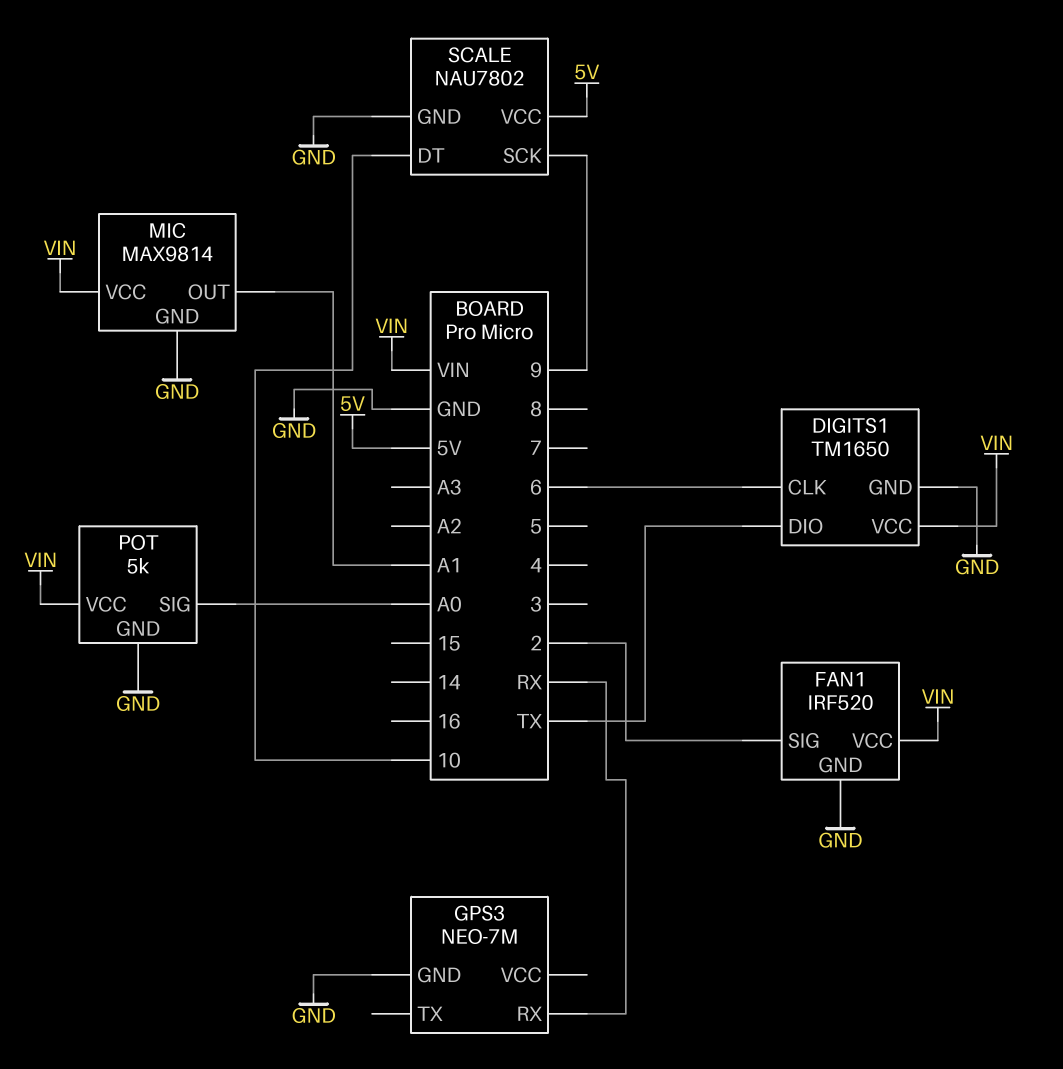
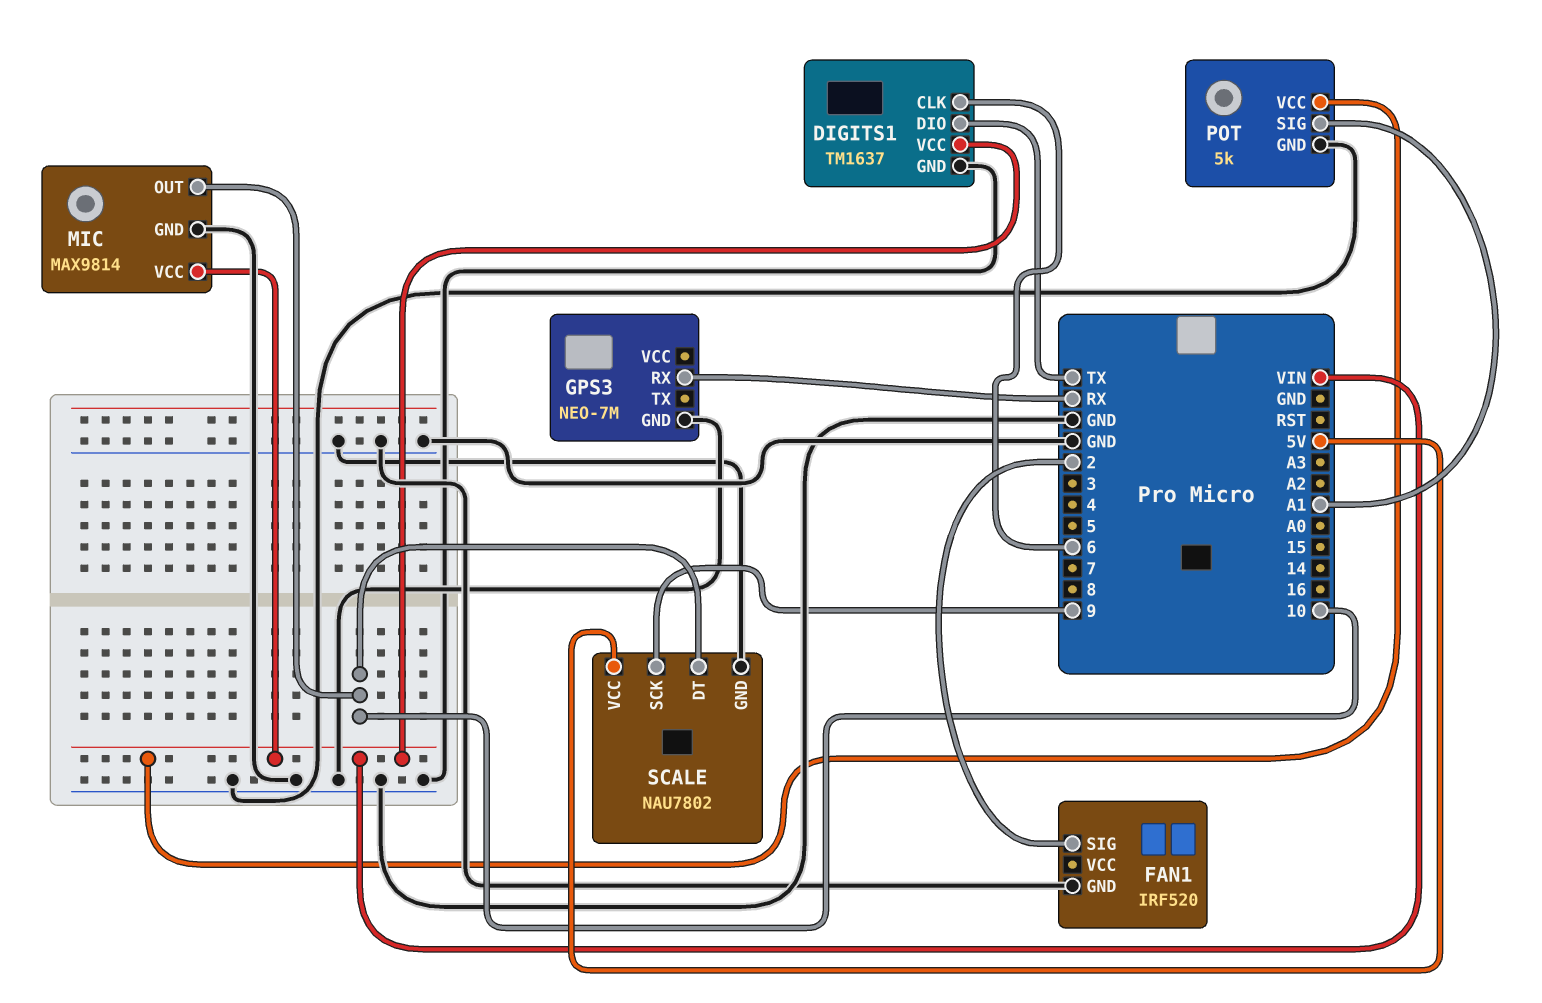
DIGITS1: TM1650 -> TM1637
FAN1 pin VCC: VIN -> none
MIC pin OUT: A1 -> 10
POT pin SIG: A0 -> A1

